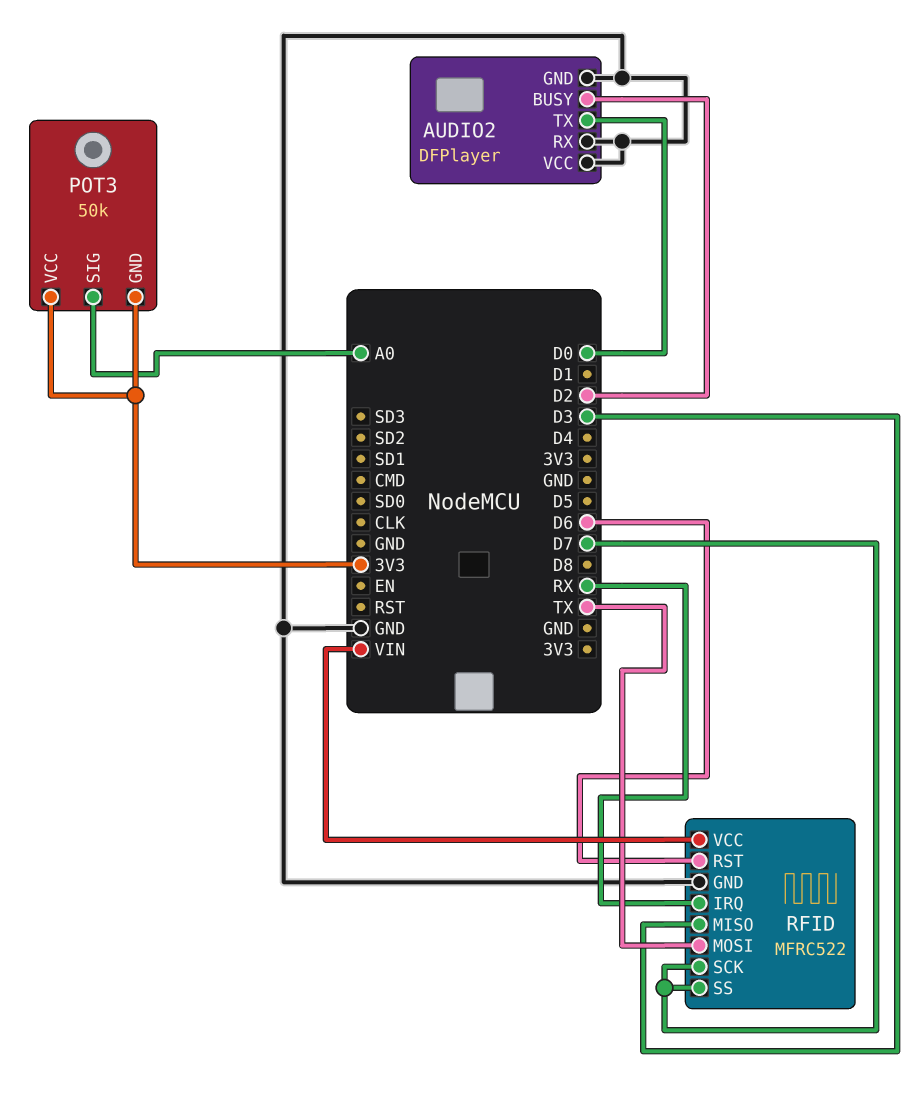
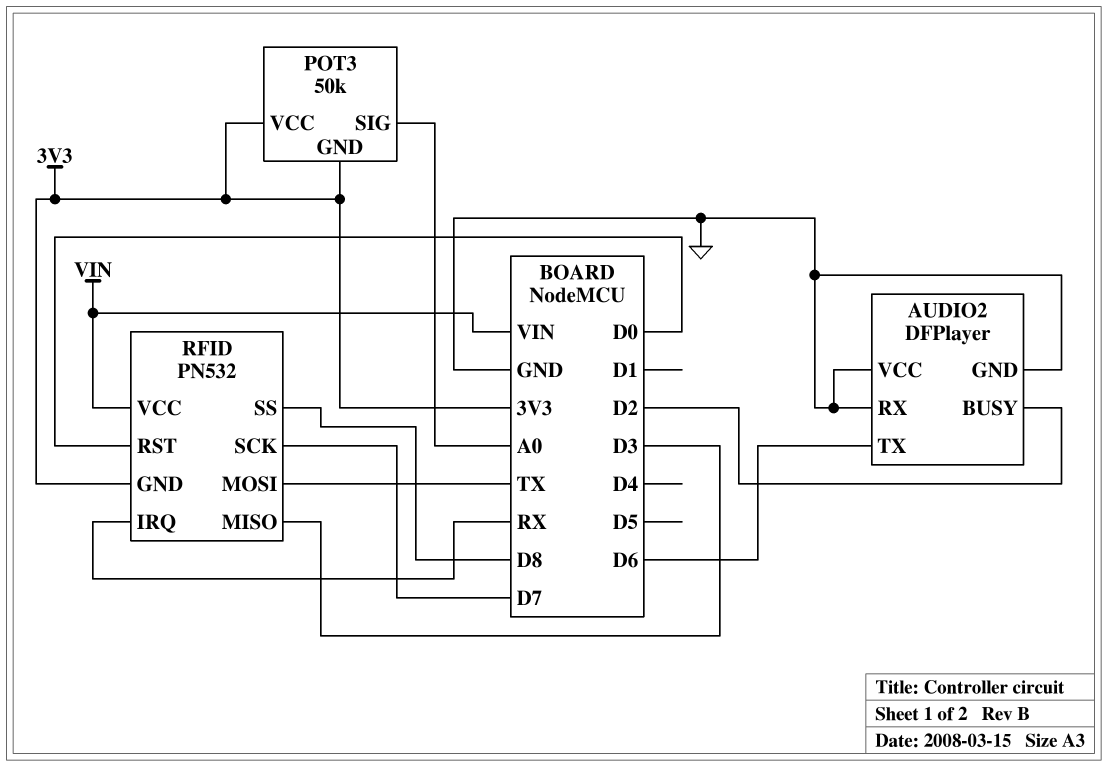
AUDIO2 pin TX: D0 -> D6
RFID: MFRC522 -> PN532
RFID pin GND: GND -> 3V3
RFID pin RST: D6 -> D0
RFID pin SS: D7 -> D8

